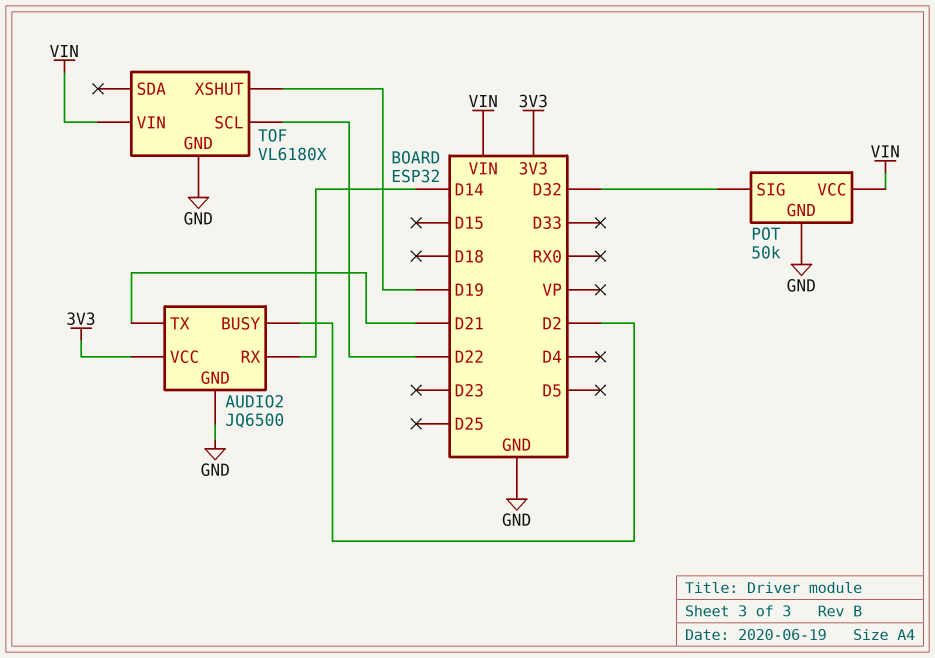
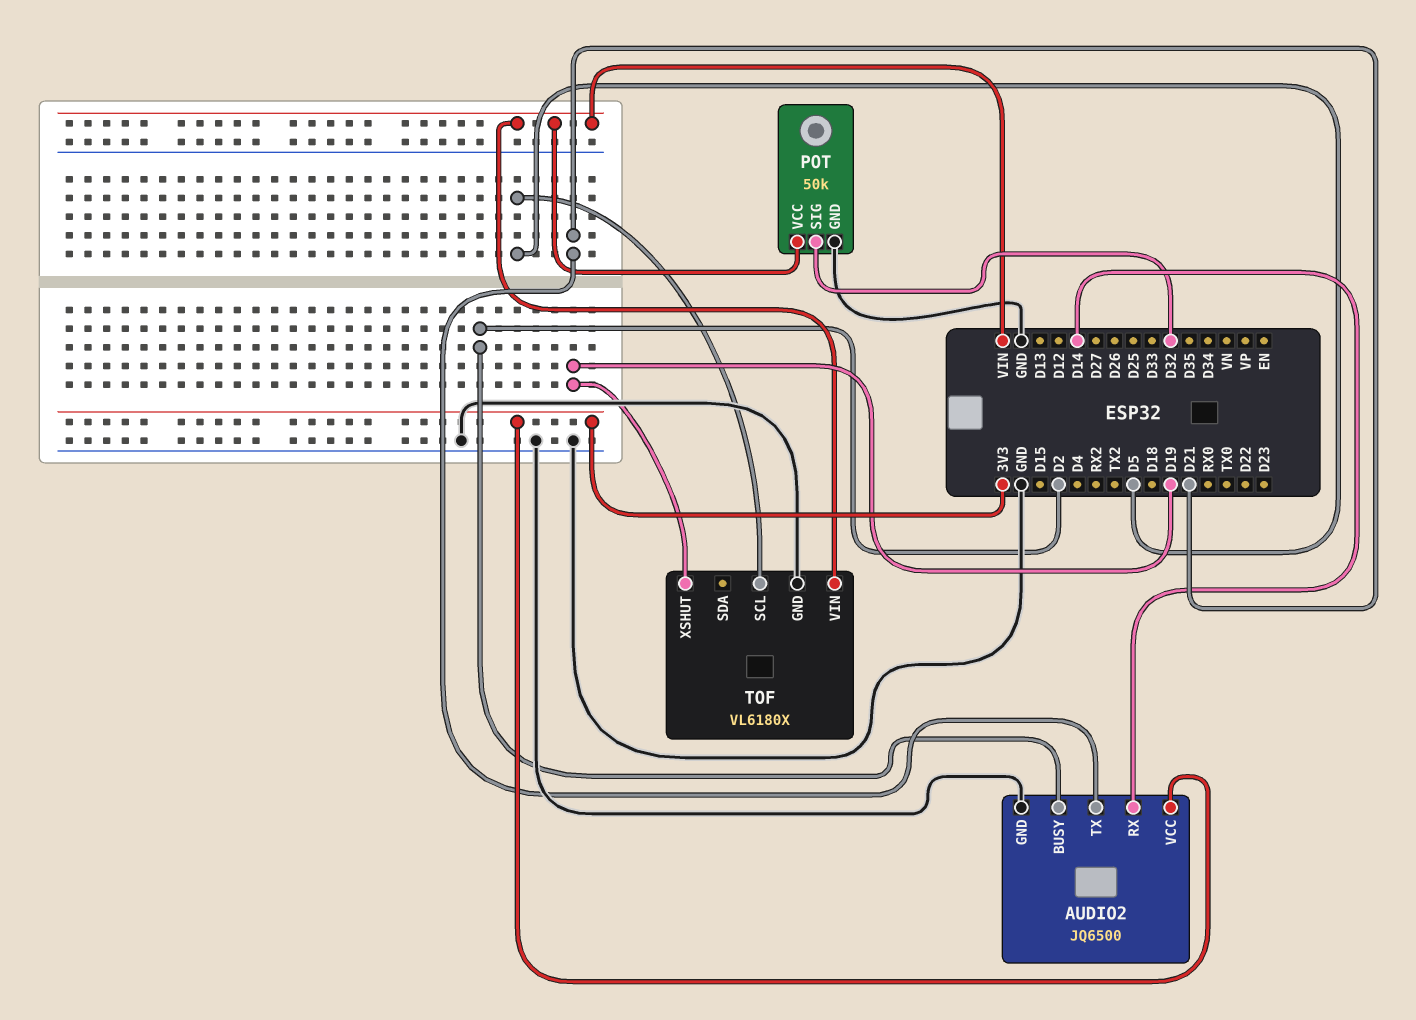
TOF pin SCL: D22 -> D5

